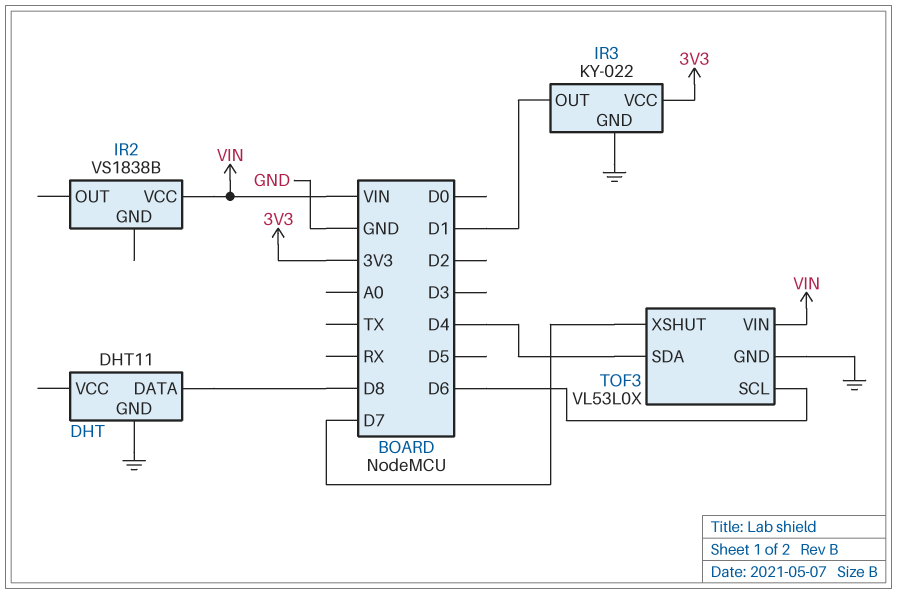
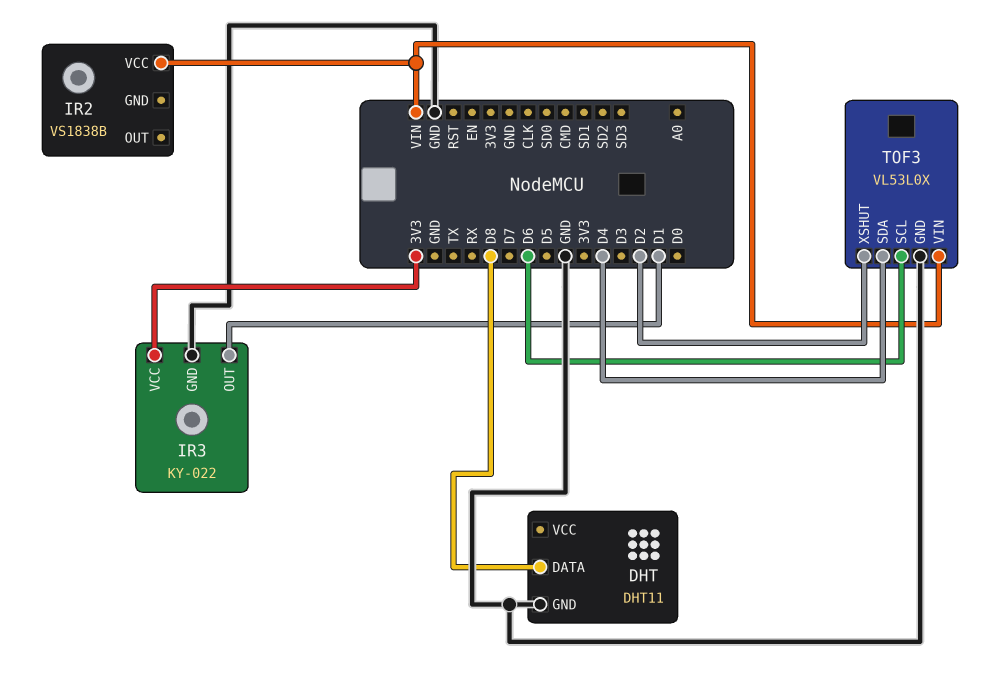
TOF3 pin XSHUT: D7 -> D2

